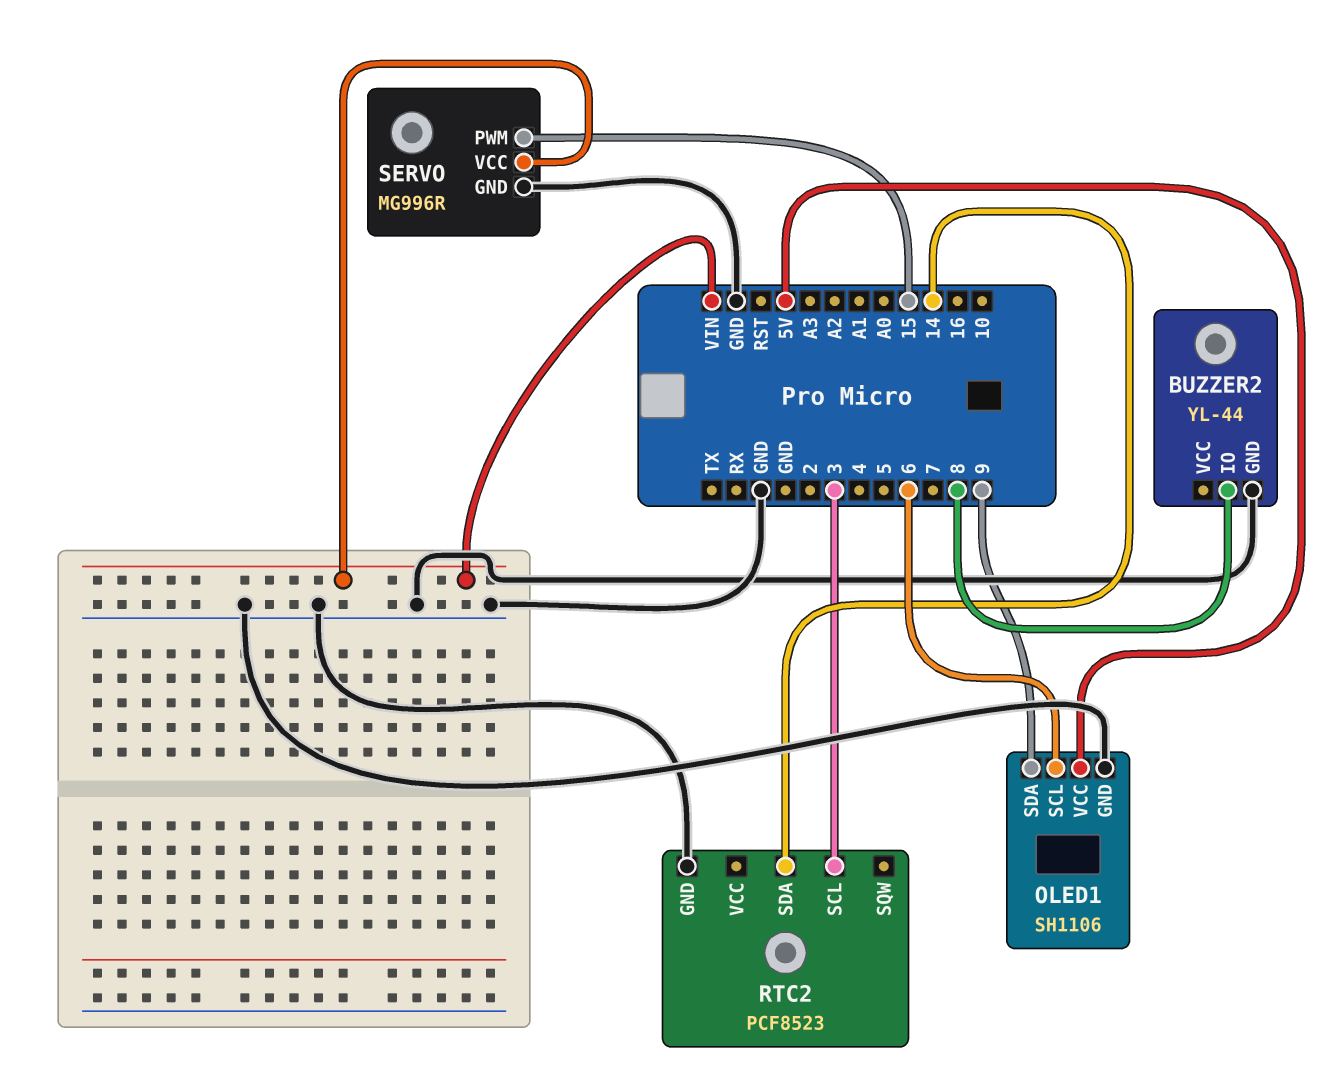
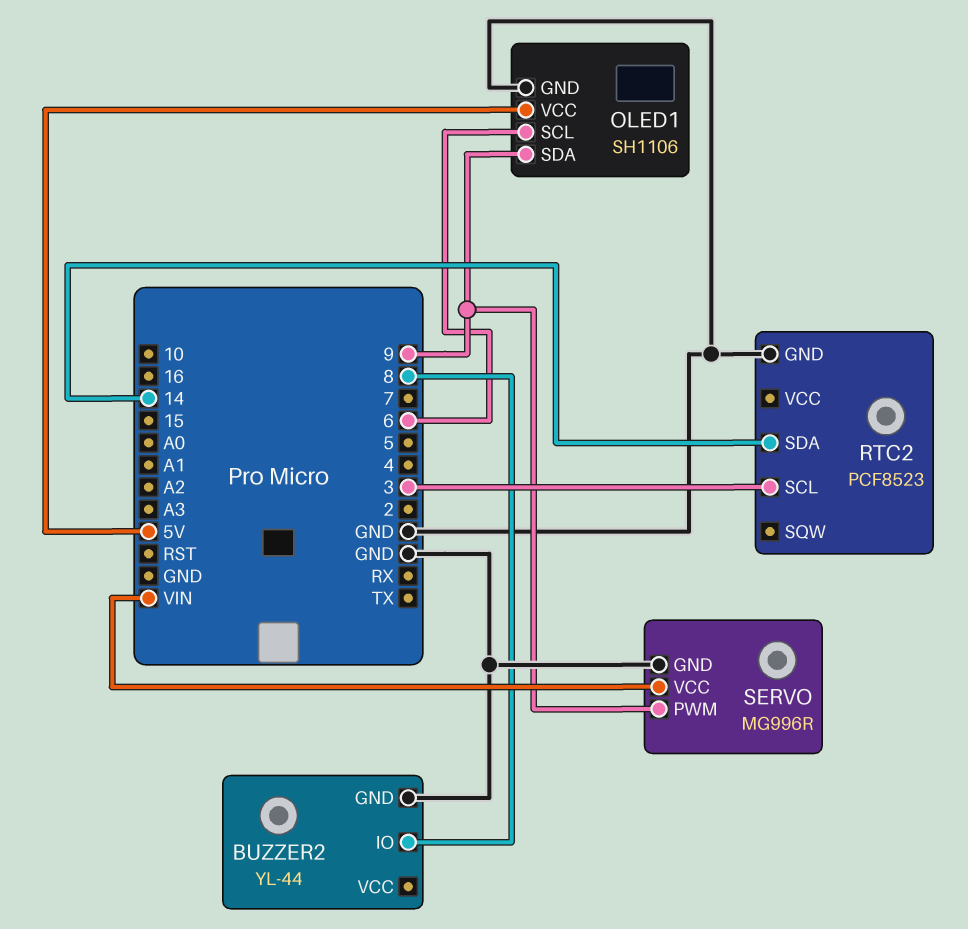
SERVO pin PWM: 15 -> 9

